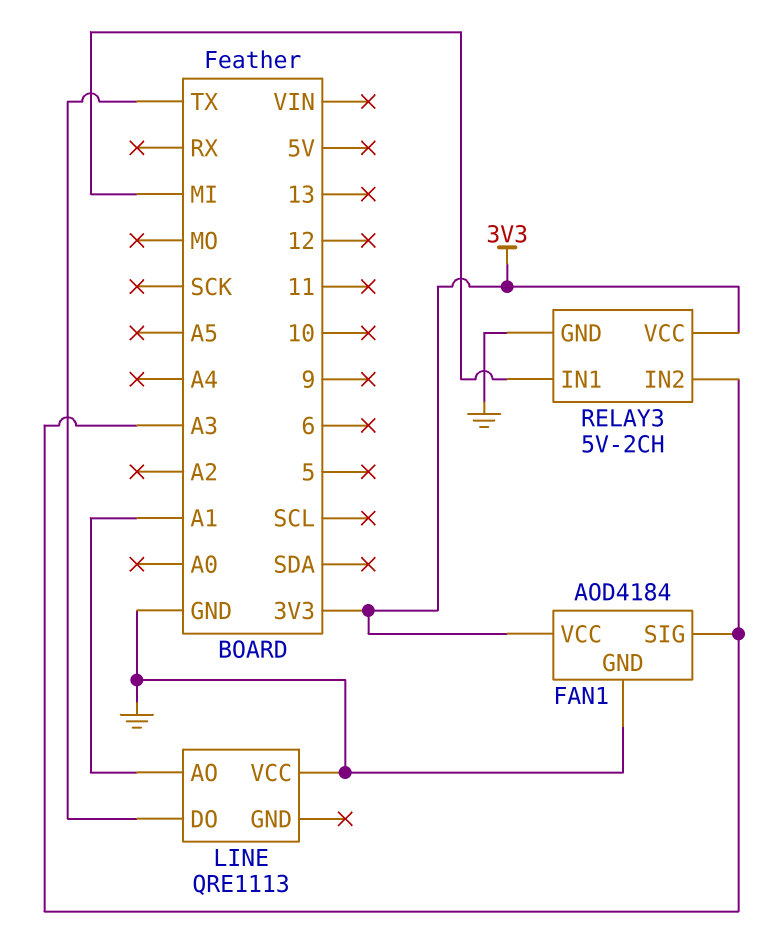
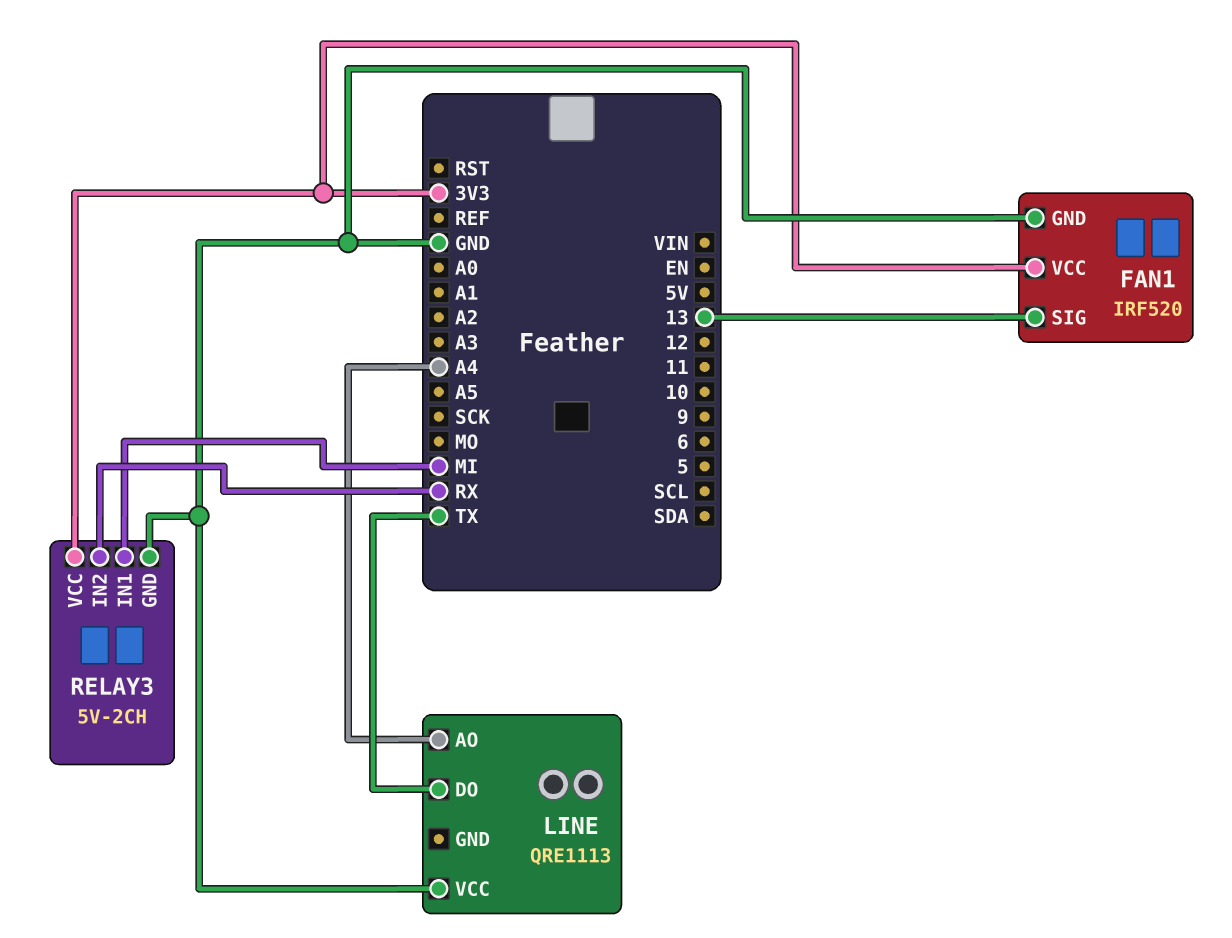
FAN1: AOD4184 -> IRF520
FAN1 pin SIG: A3 -> 13
LINE pin AO: A1 -> A4
RELAY3 pin IN2: A3 -> RX

